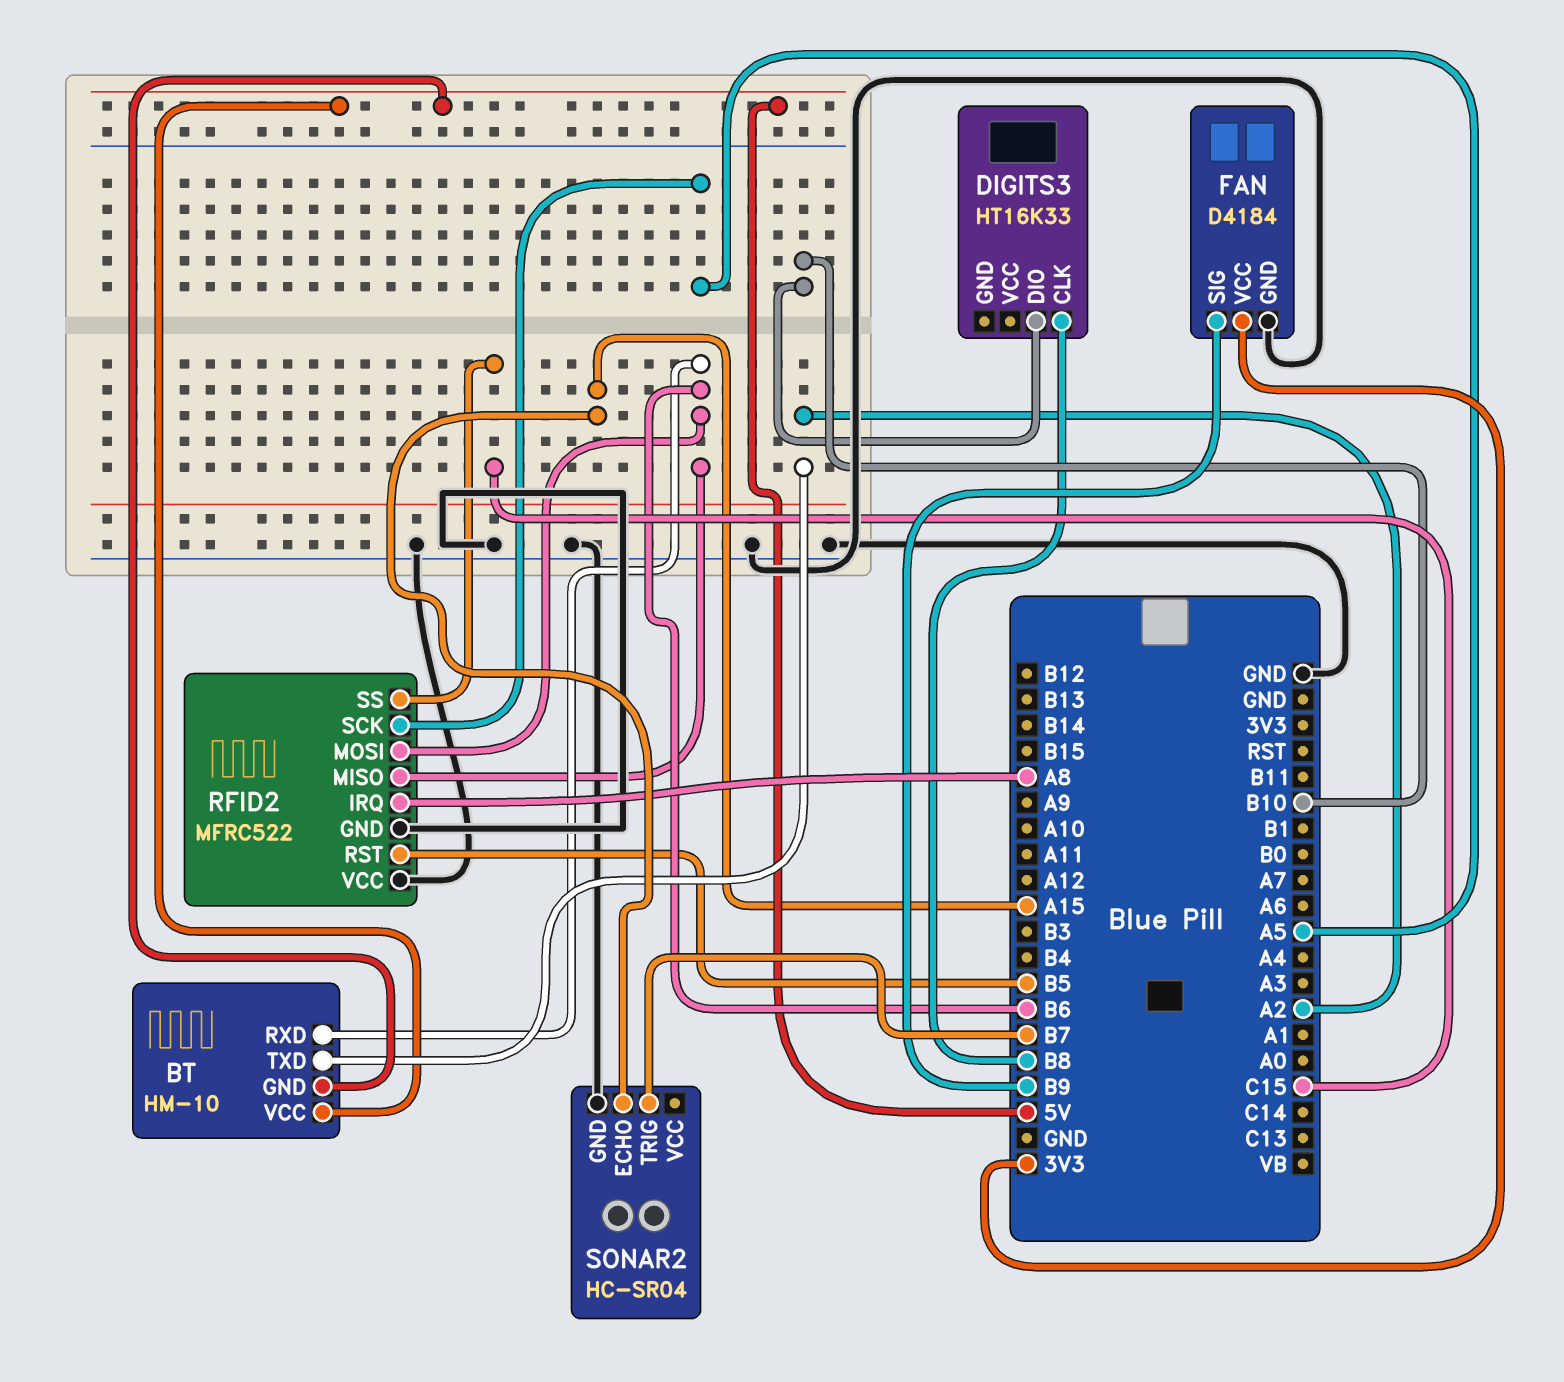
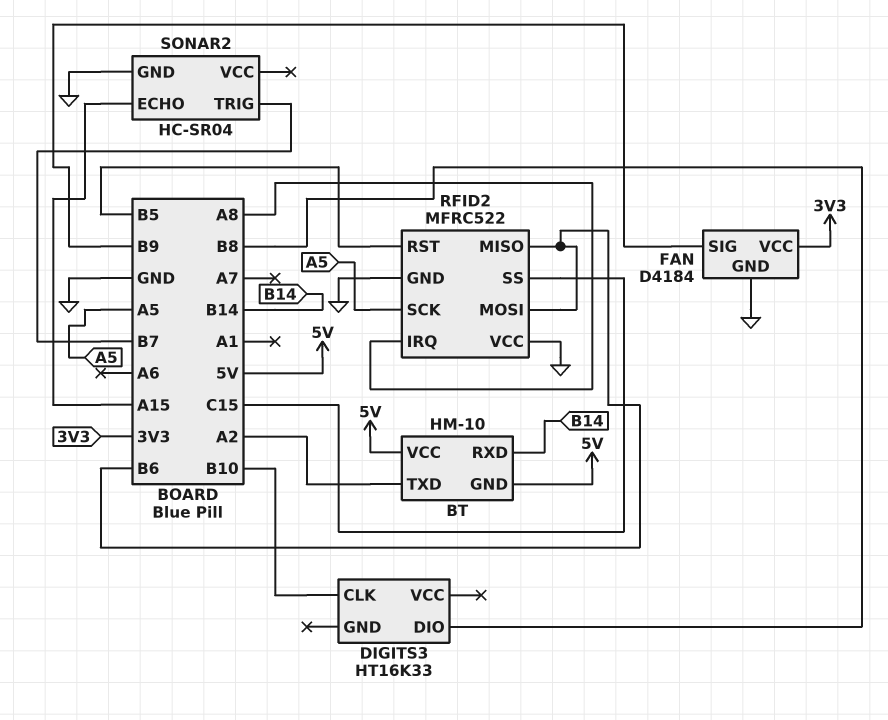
BT pin RXD: B6 -> B14
DIGITS3 pin CLK: B8 -> B10
DIGITS3 pin DIO: B10 -> B8

